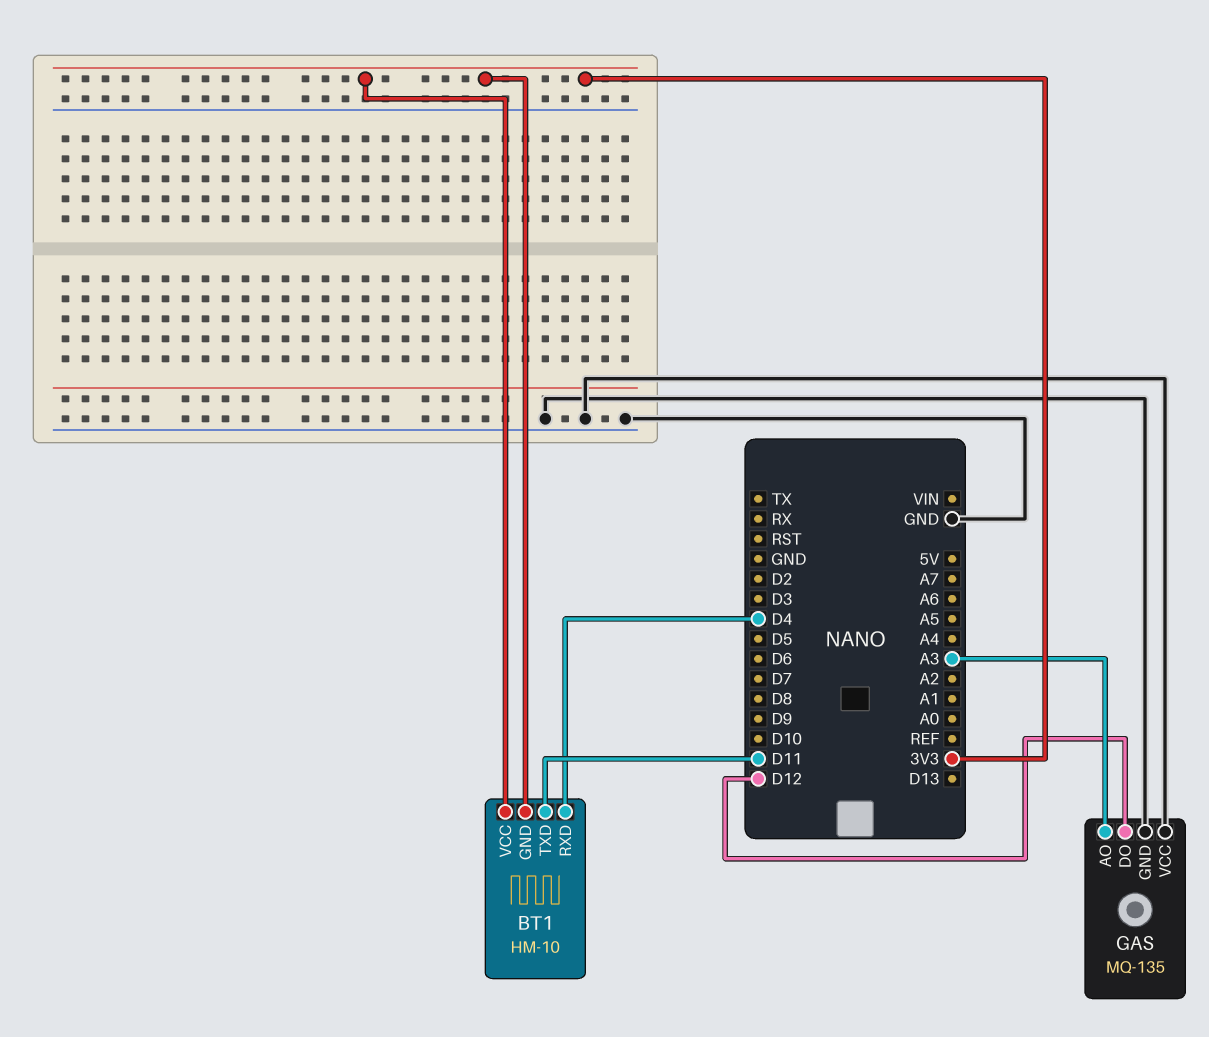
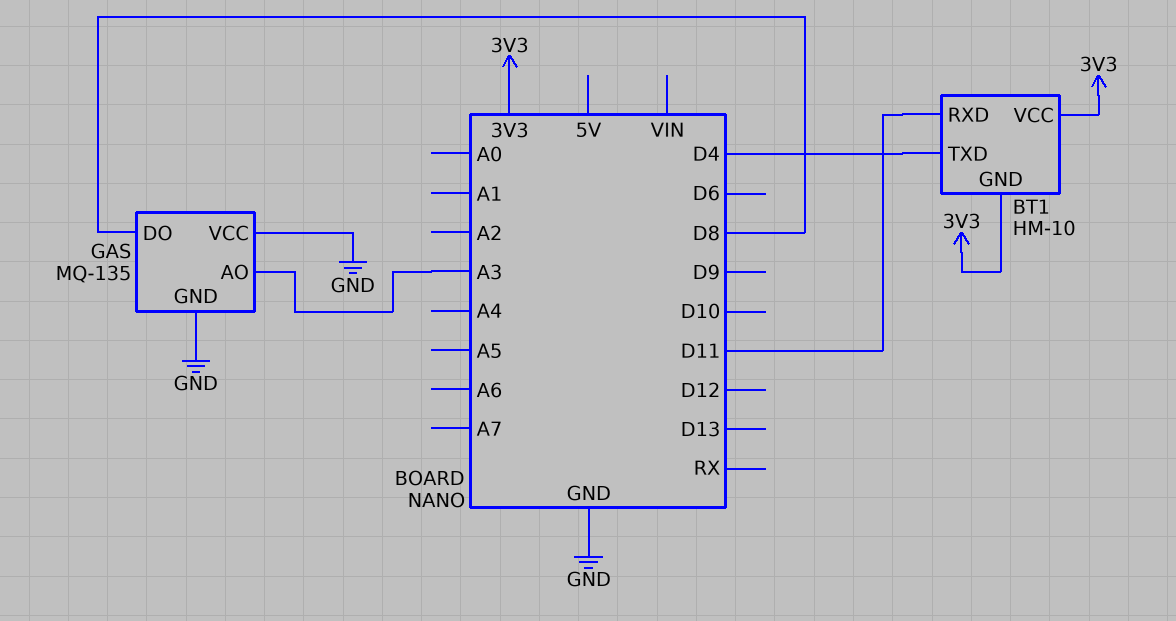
BT1 pin RXD: D4 -> D11
BT1 pin TXD: D11 -> D4
GAS pin DO: D12 -> D8

